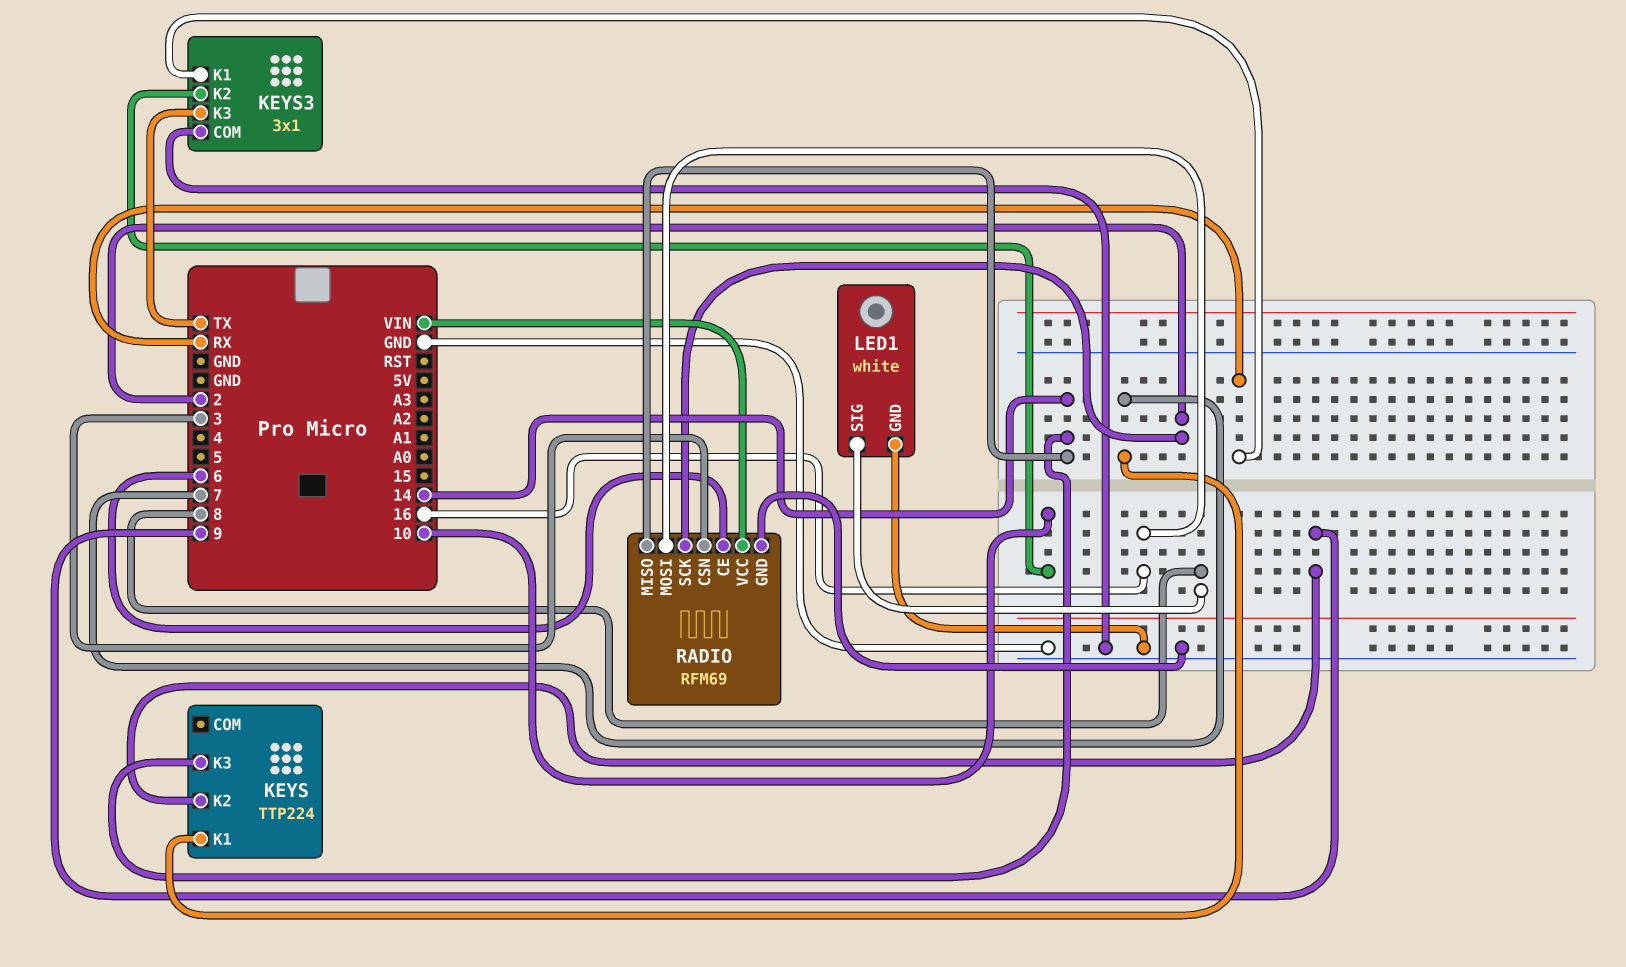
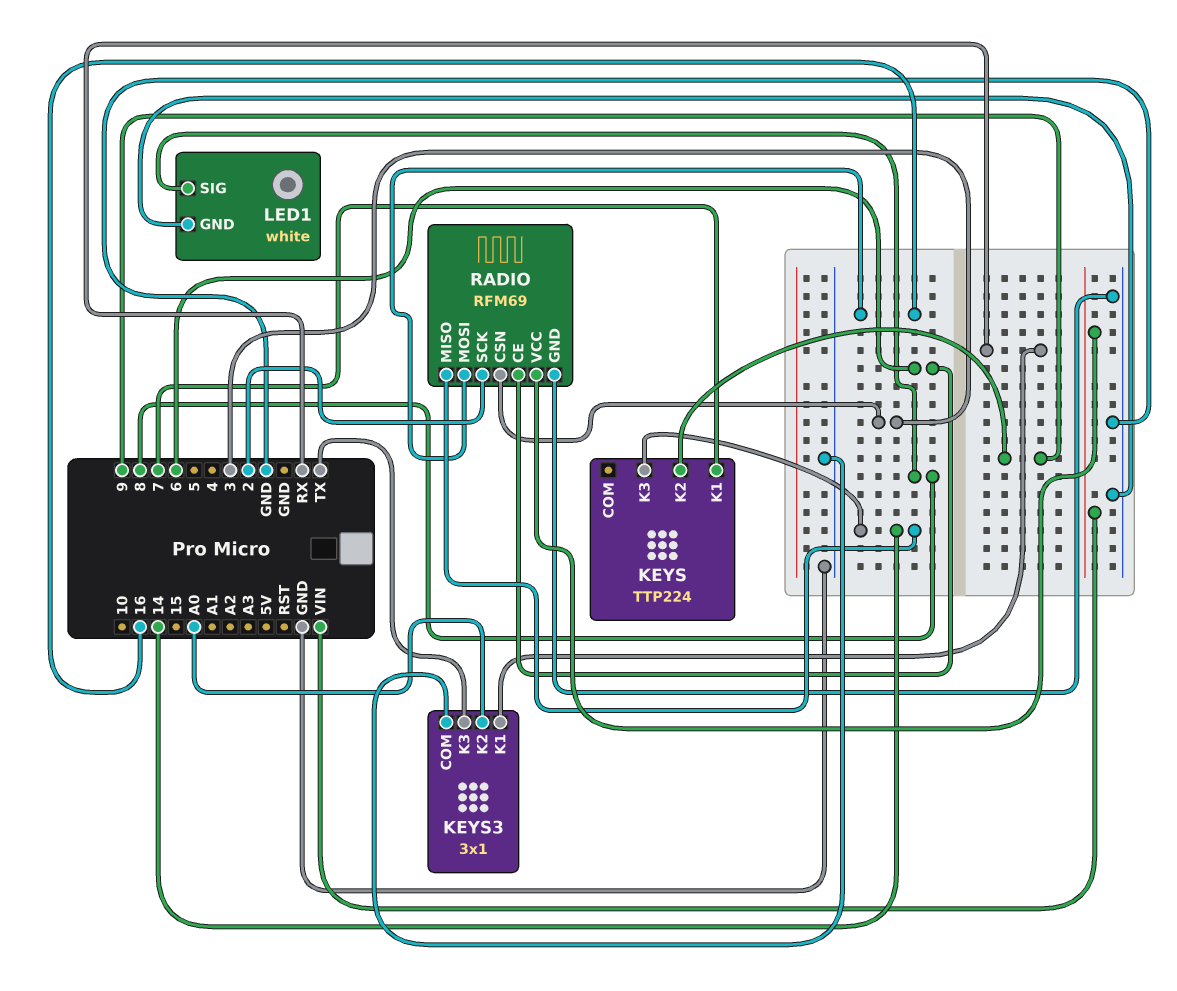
KEYS3 pin K2: 10 -> A0

